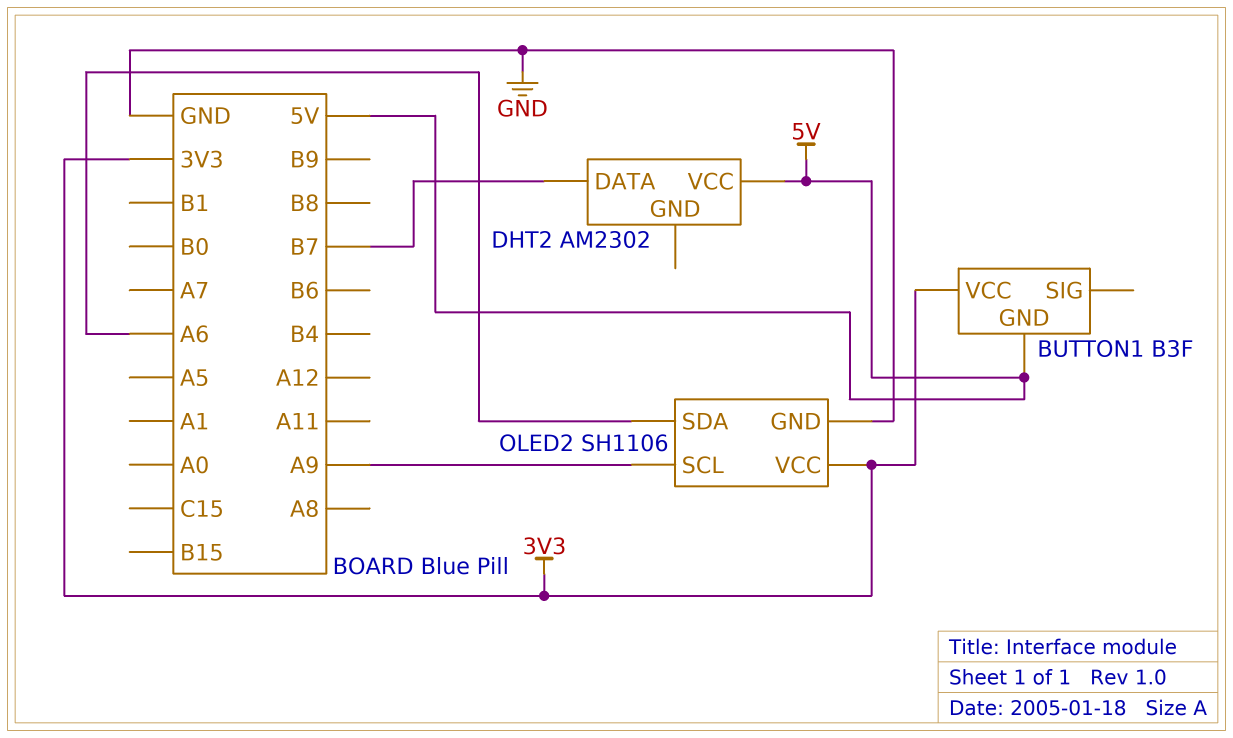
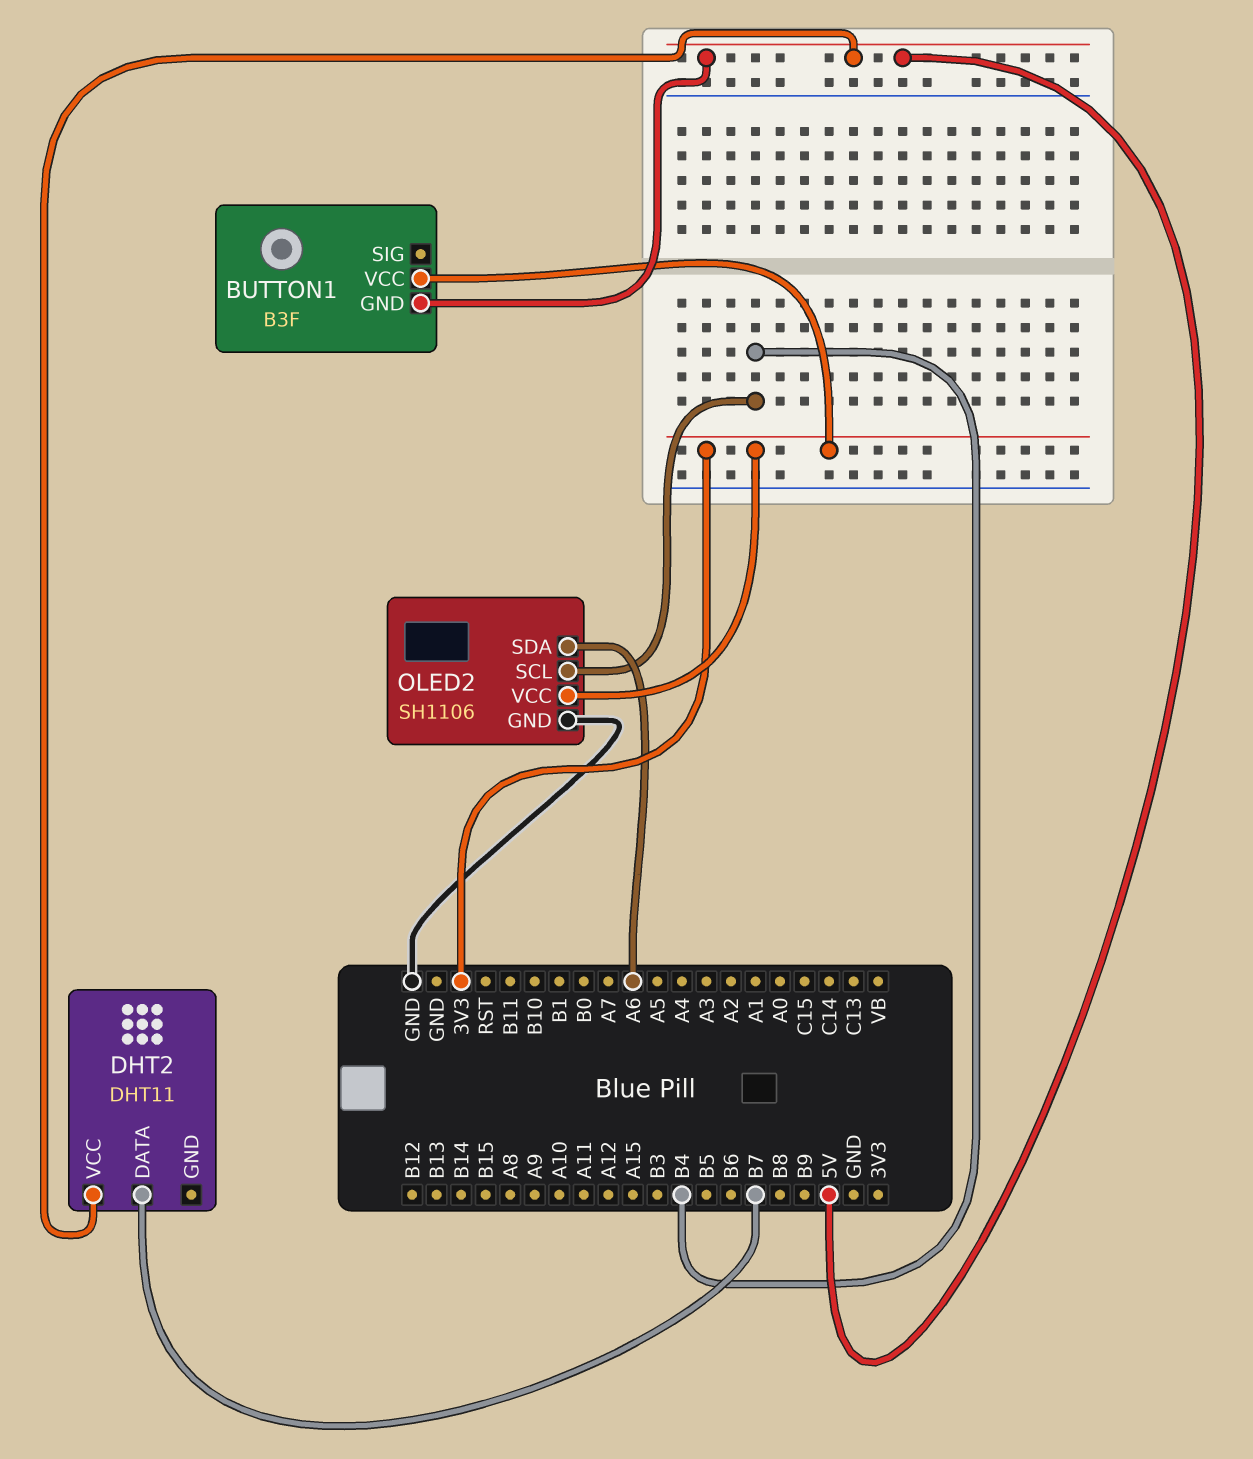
DHT2: AM2302 -> DHT11
OLED2 pin SCL: A9 -> B4

